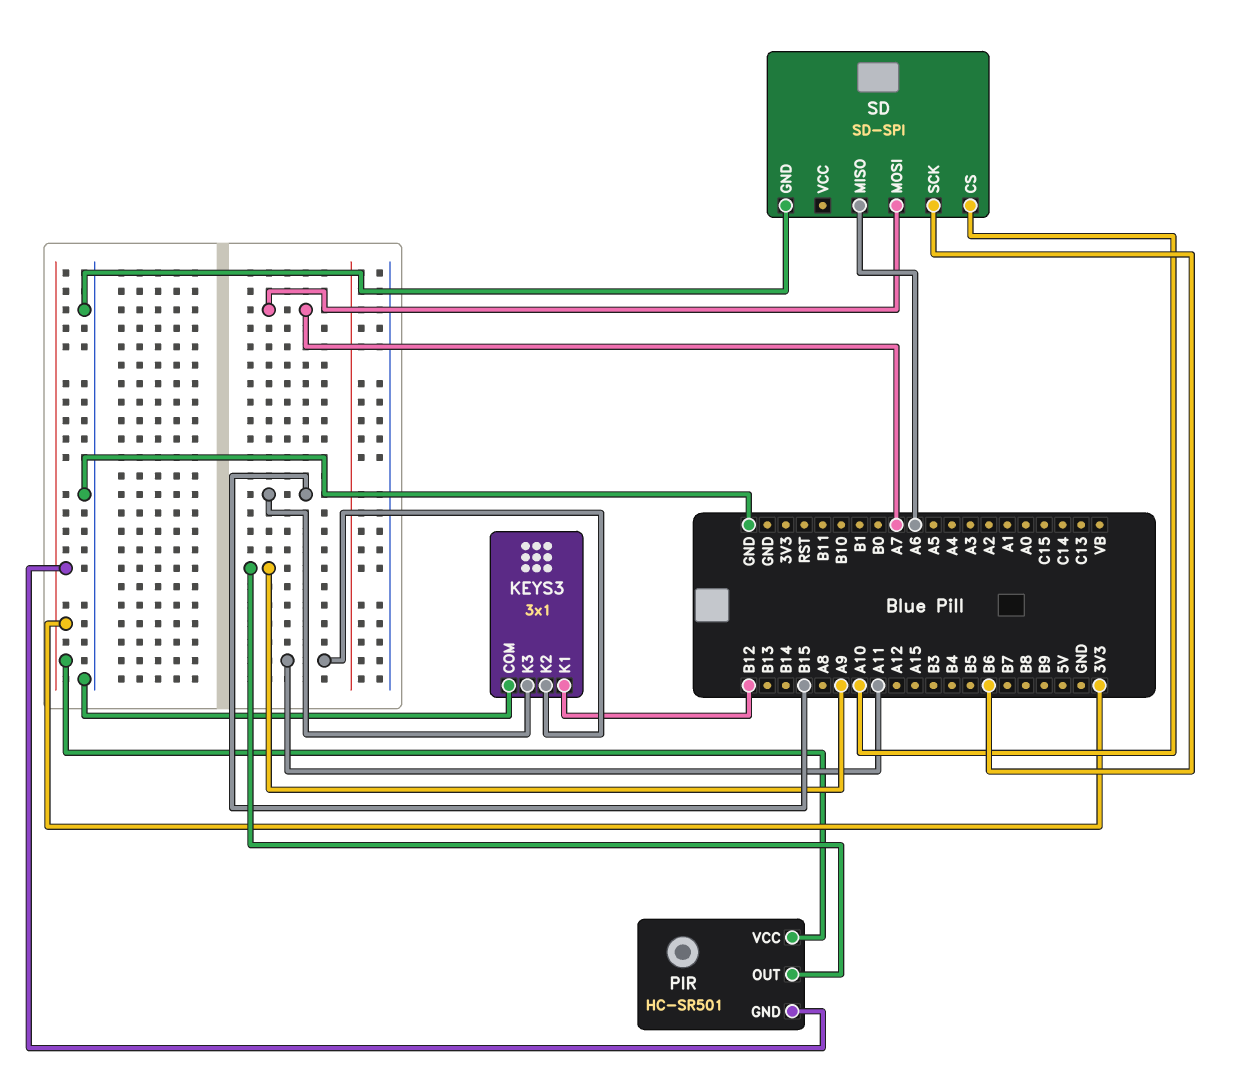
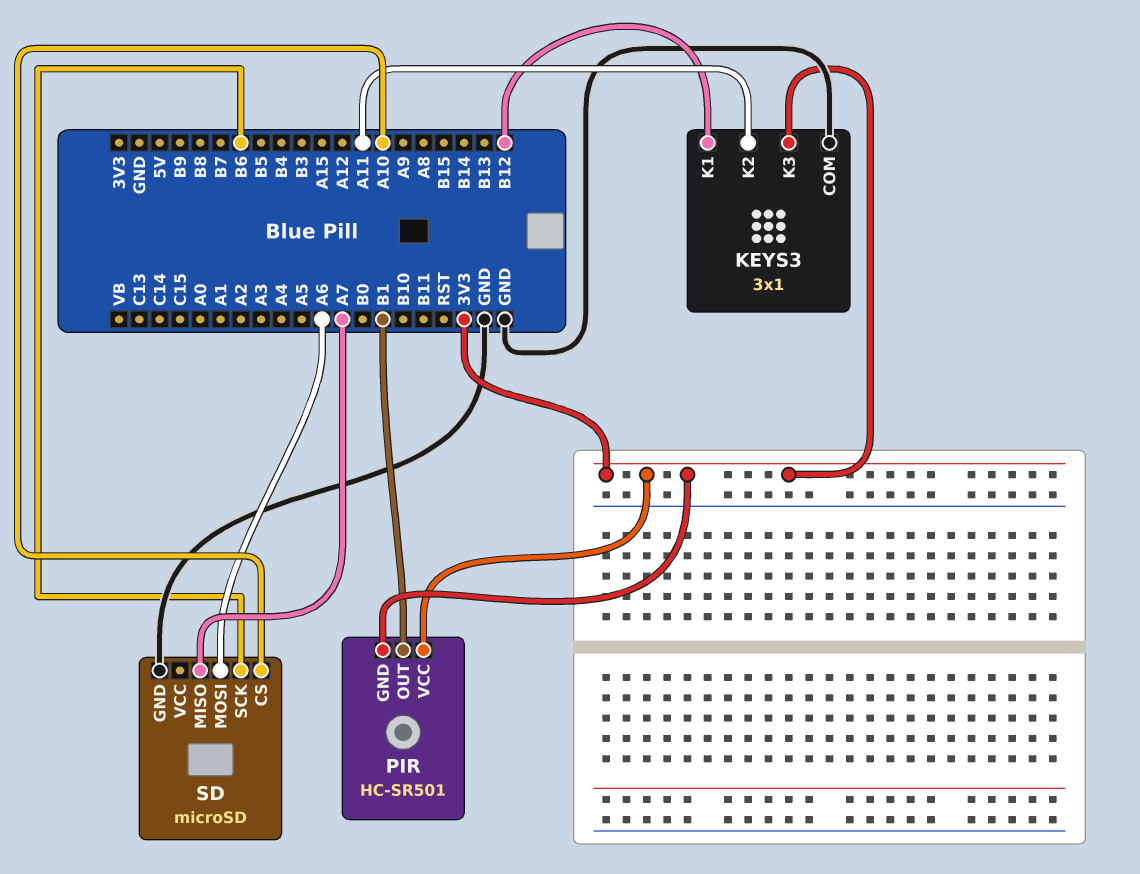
KEYS3 pin K3: B15 -> 3V3
PIR pin OUT: A9 -> B1
SD: SD-SPI -> microSD
SD pin MISO: A6 -> A7
SD pin MOSI: A7 -> A6

